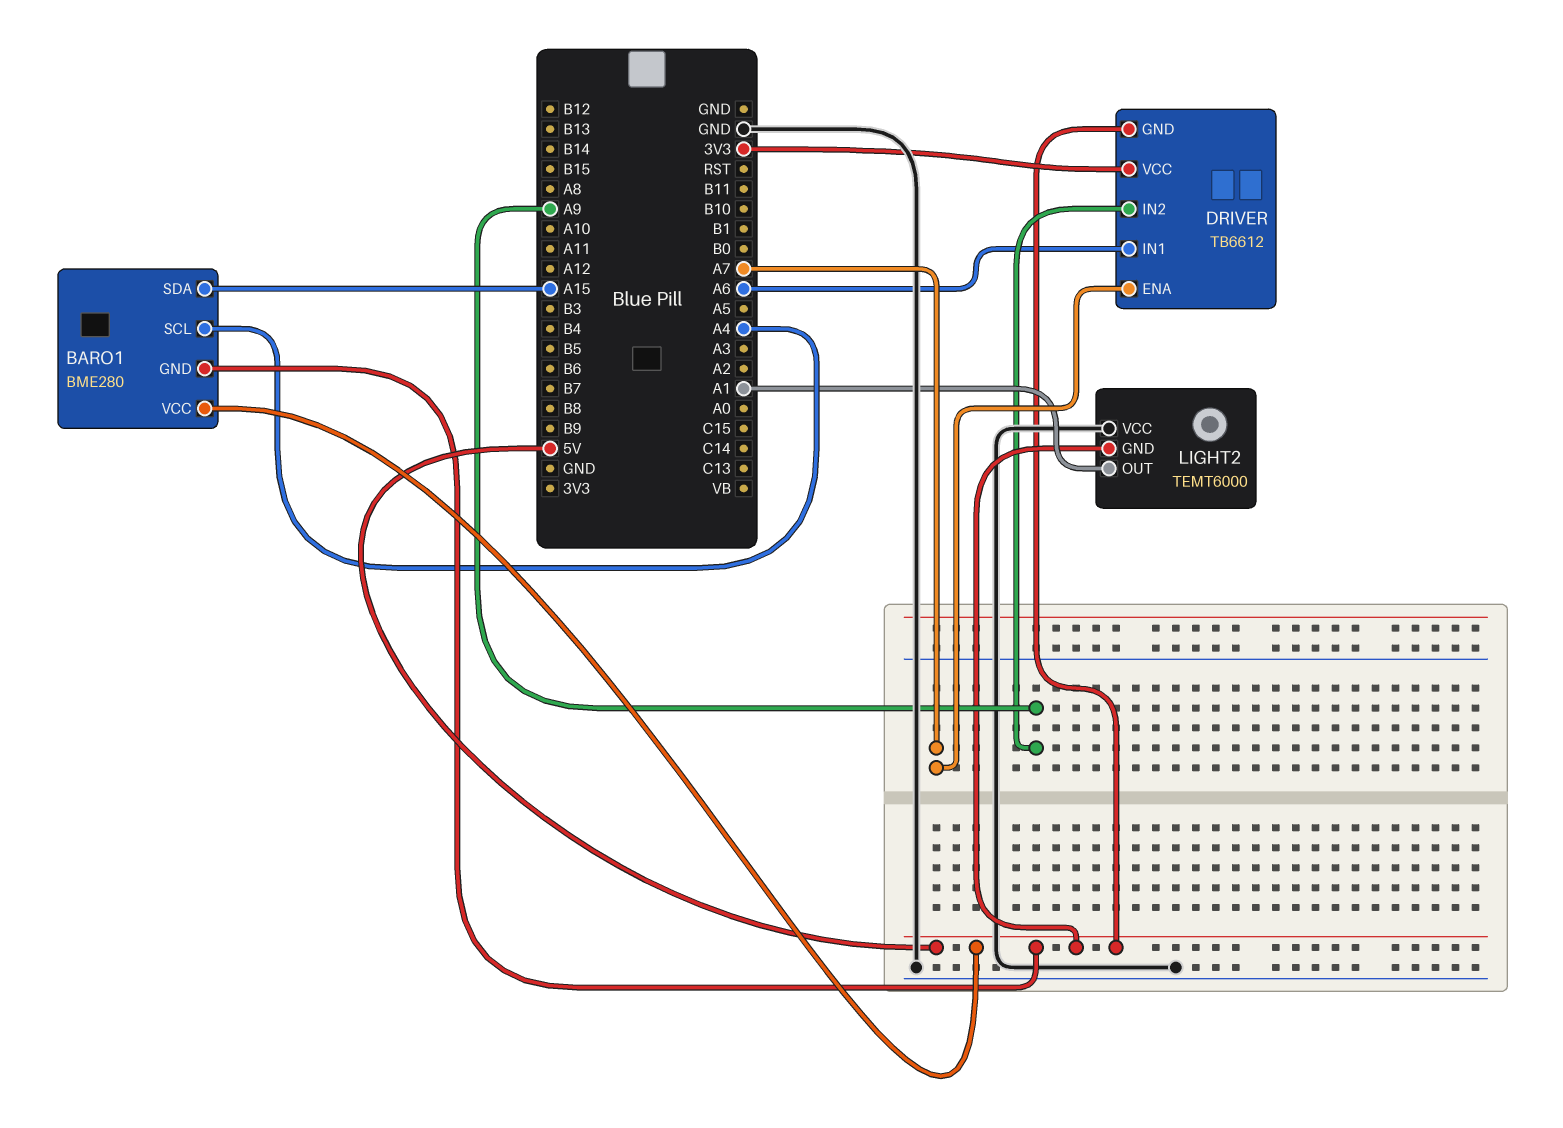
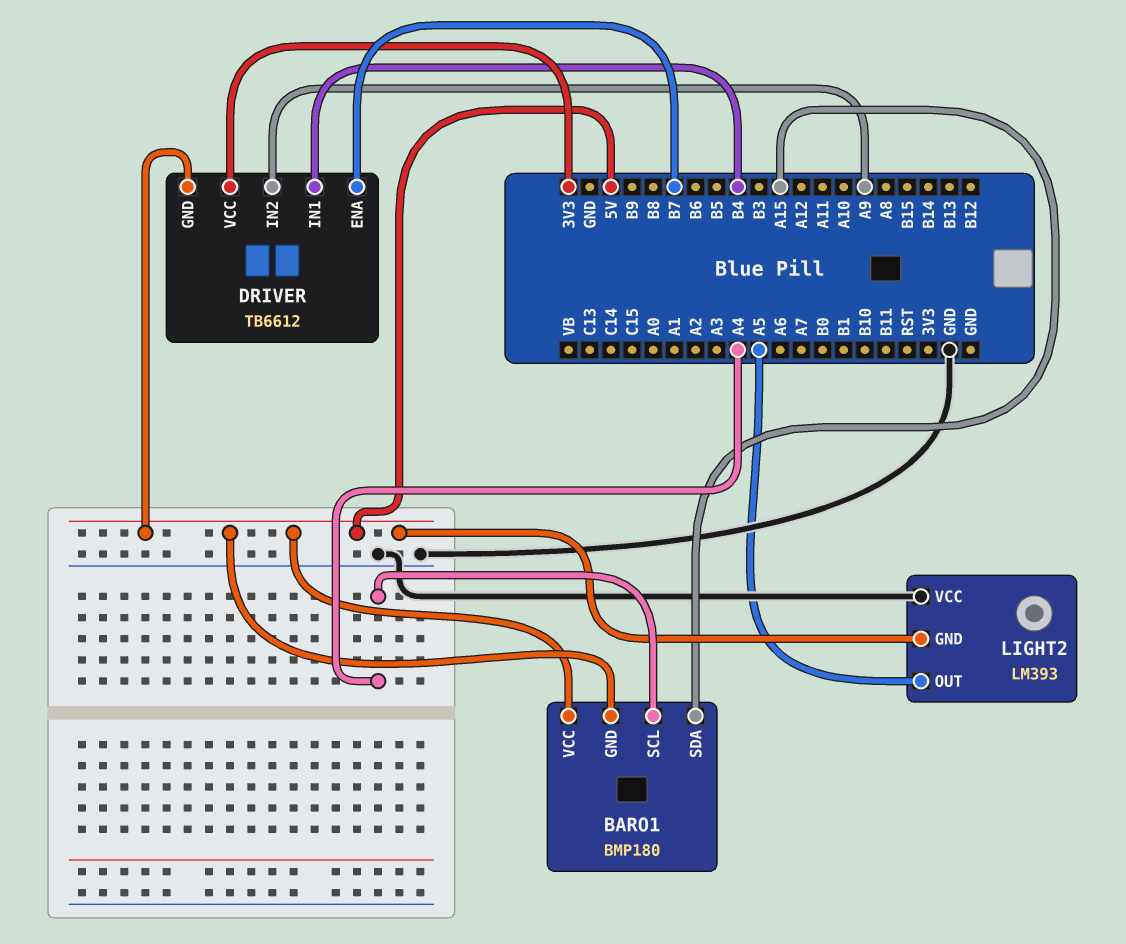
BARO1: BME280 -> BMP180
DRIVER pin ENA: A7 -> B7
DRIVER pin IN1: A6 -> B4
LIGHT2: TEMT6000 -> LM393
LIGHT2 pin OUT: A1 -> A5

